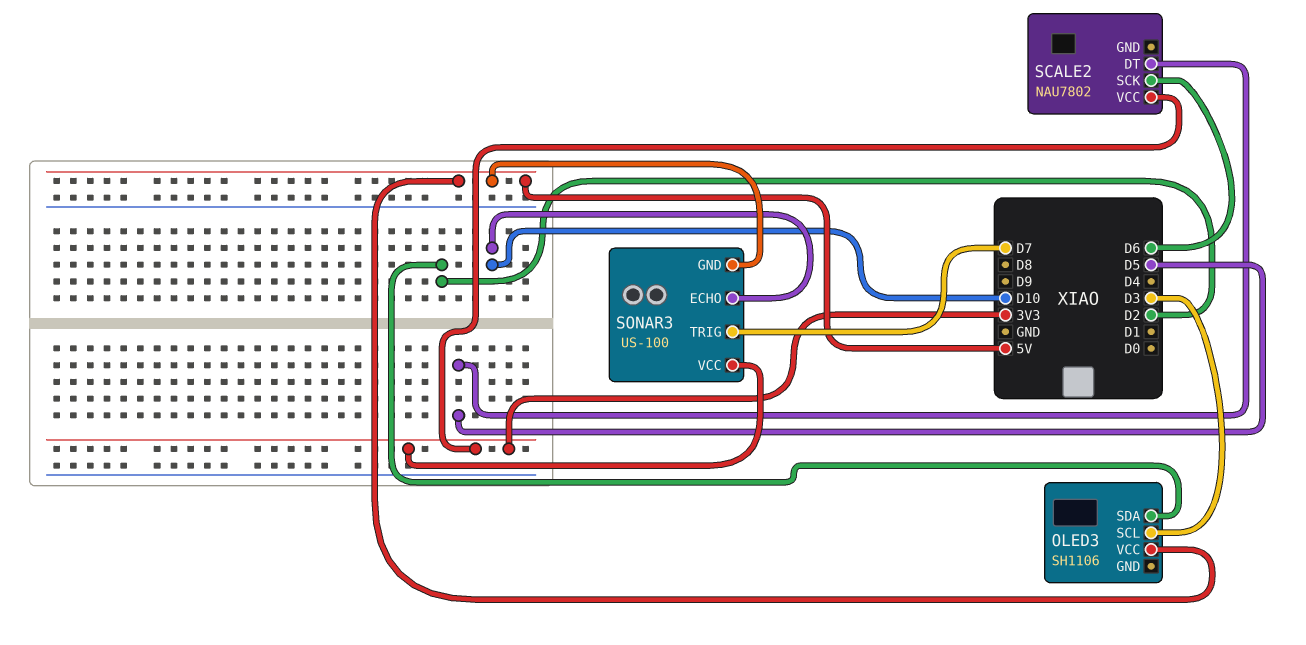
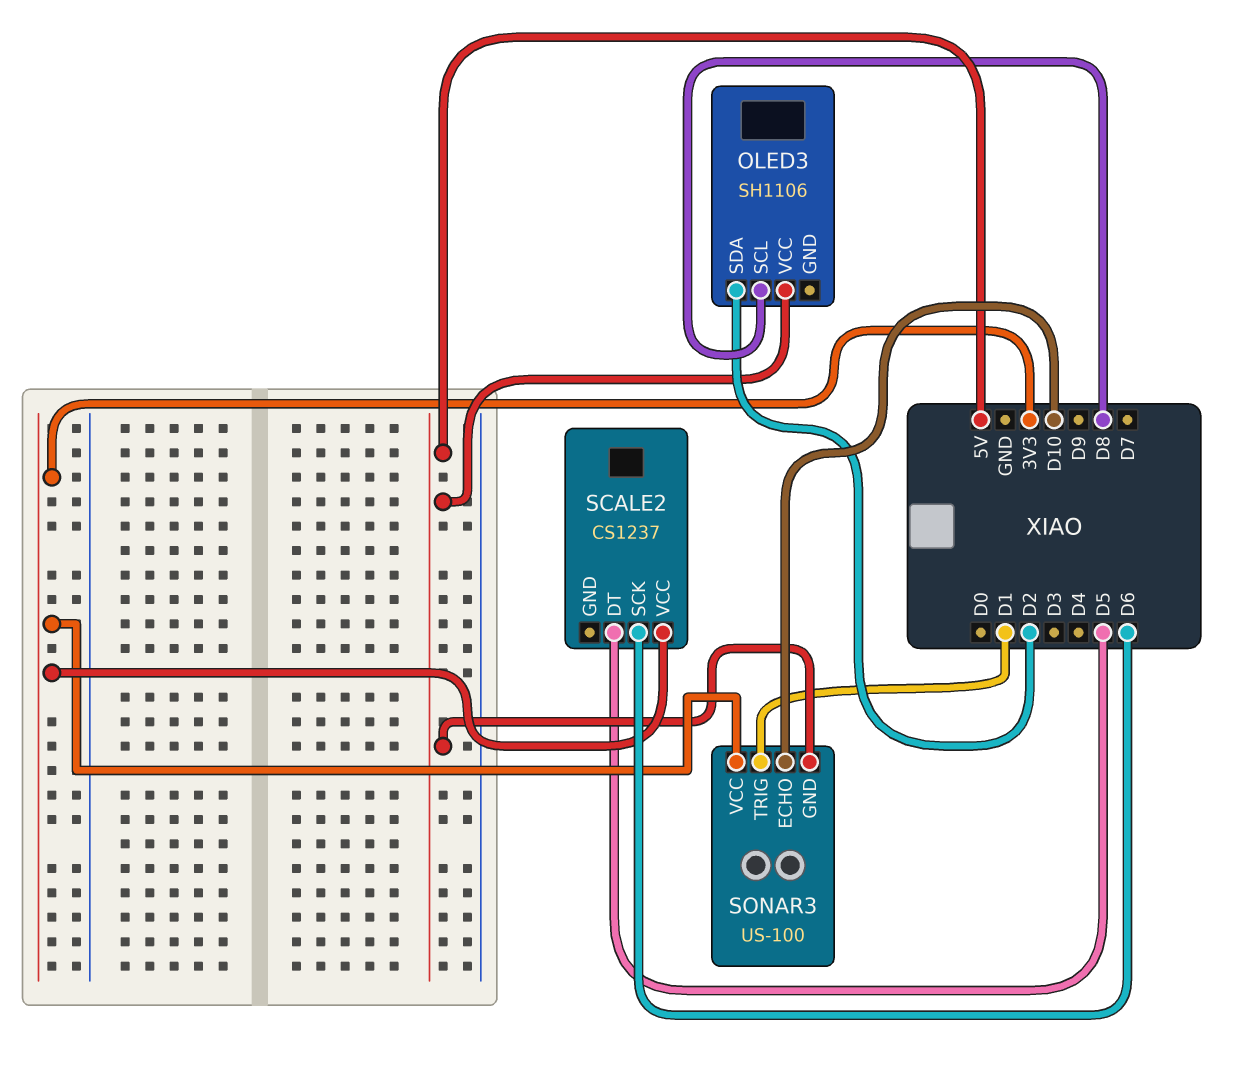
OLED3 pin SCL: D3 -> D8
SCALE2: NAU7802 -> CS1237
SONAR3 pin TRIG: D7 -> D1

